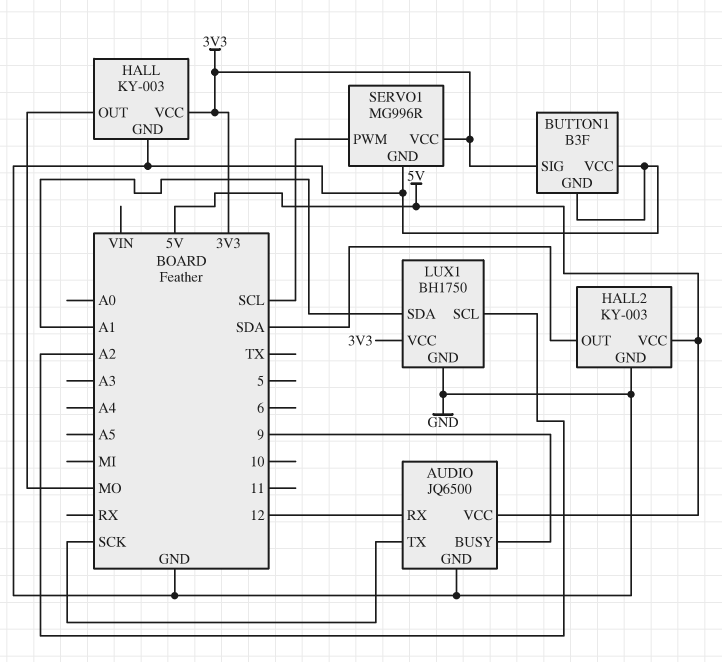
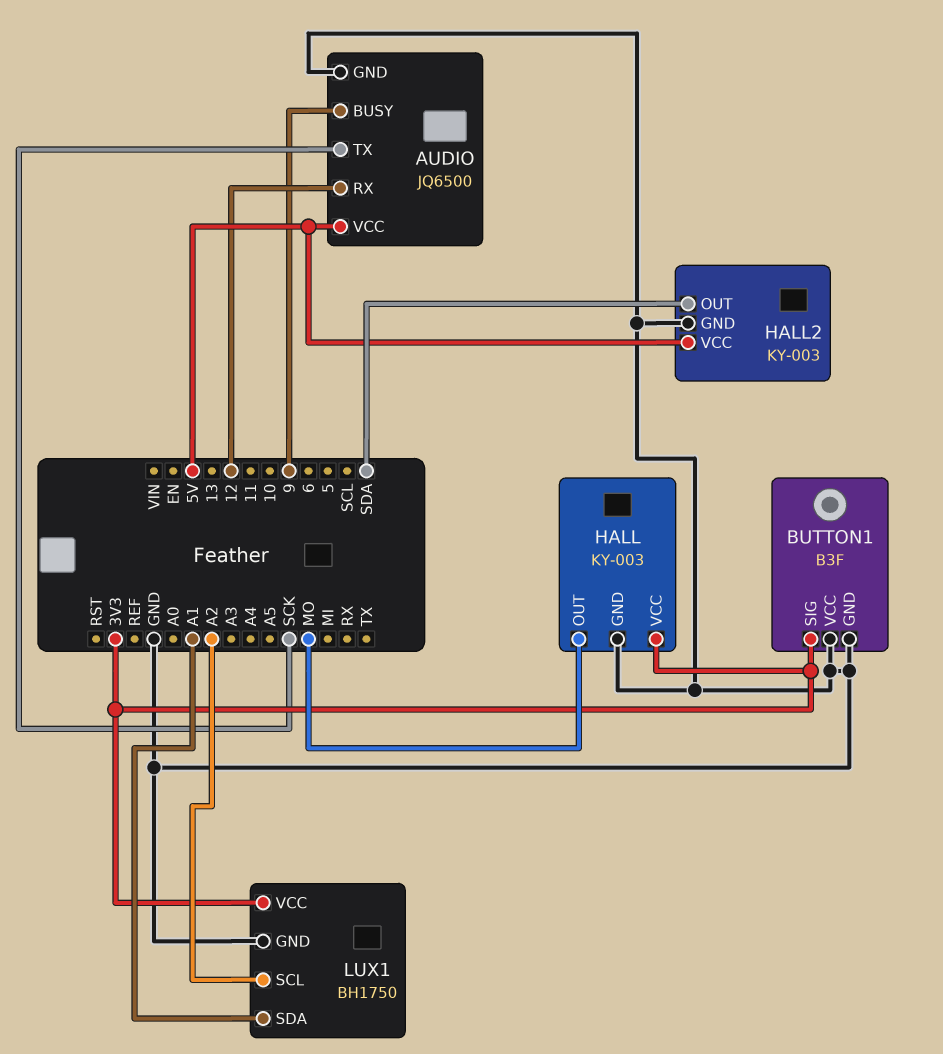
SERVO1: MG996R -> none
SERVO1 pin GND: GND -> none
SERVO1 pin PWM: SCL -> none
SERVO1 pin VCC: 3V3 -> none

